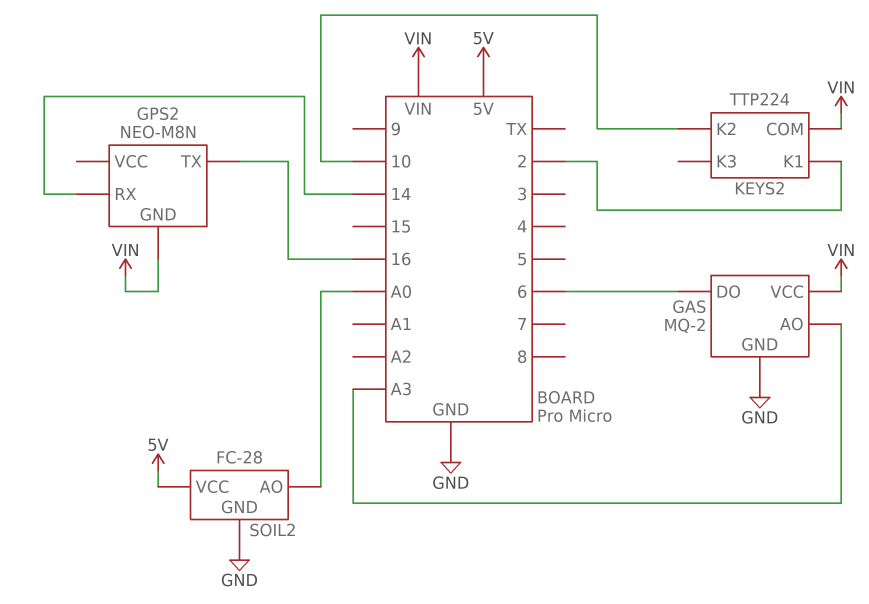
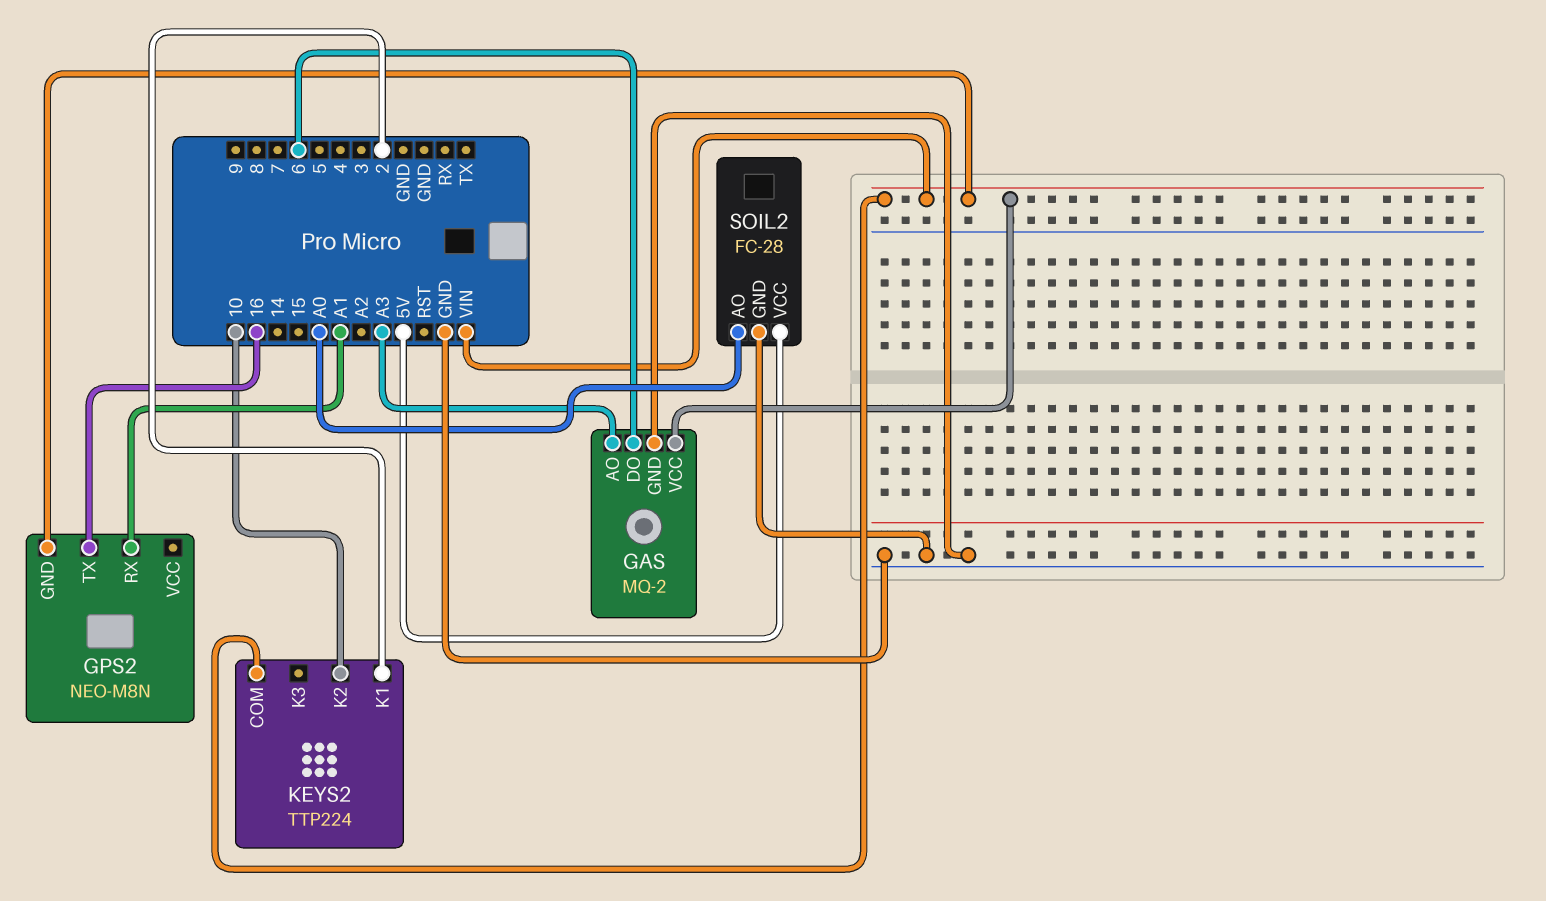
GPS2 pin RX: 14 -> A1

